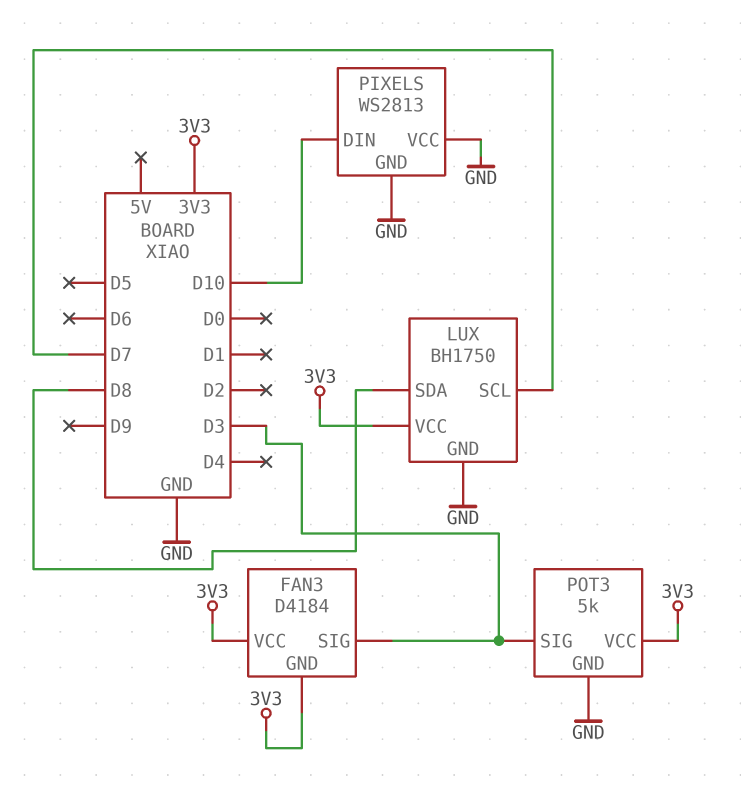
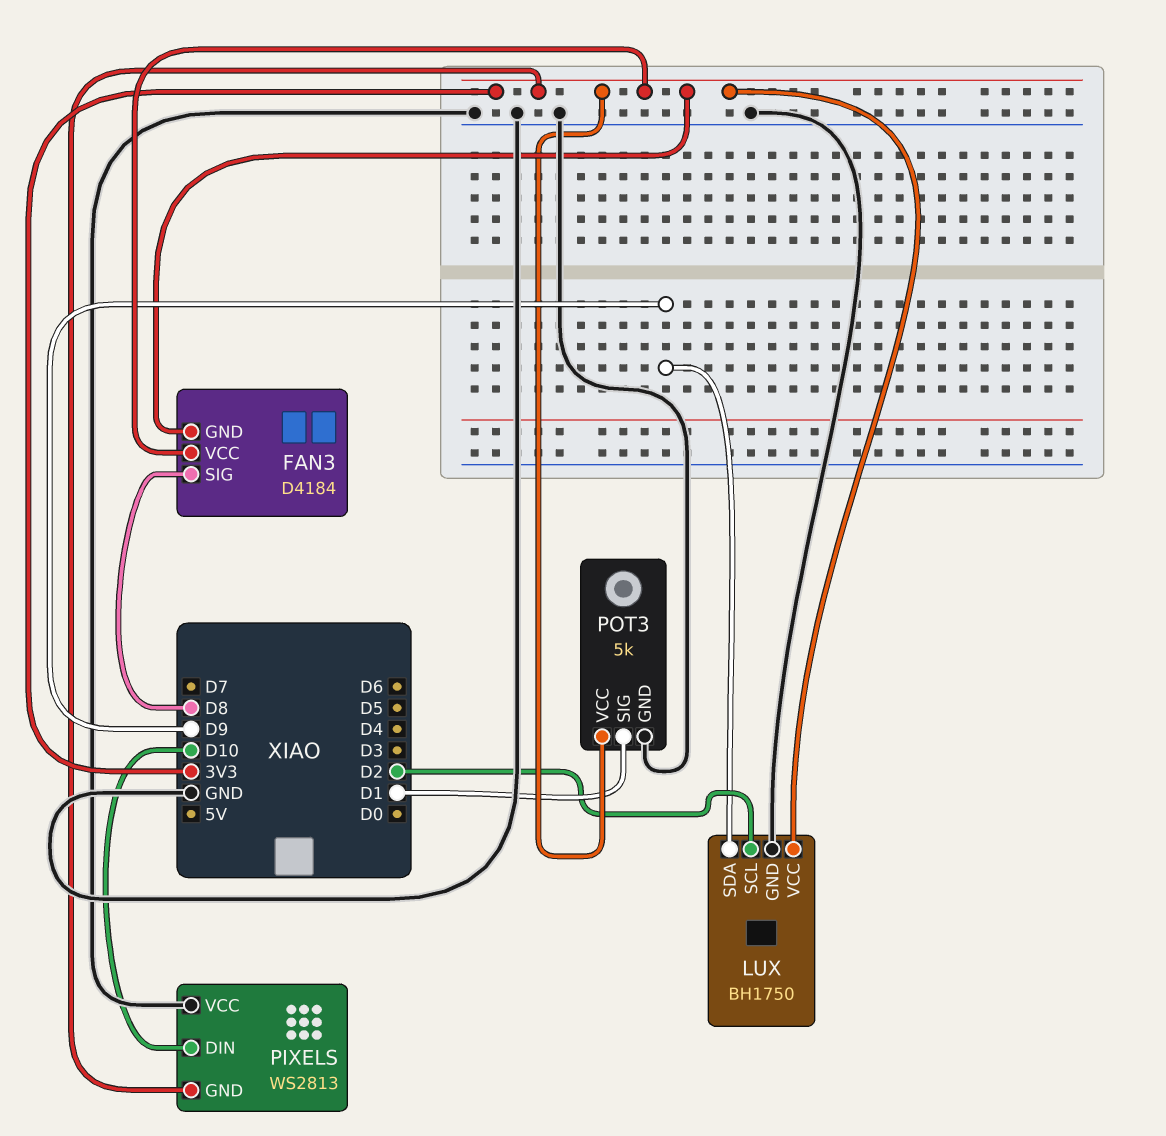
FAN3 pin SIG: D3 -> D8
LUX pin SCL: D7 -> D2
LUX pin SDA: D8 -> D9
PIXELS pin GND: GND -> 3V3
POT3 pin SIG: D3 -> D1

